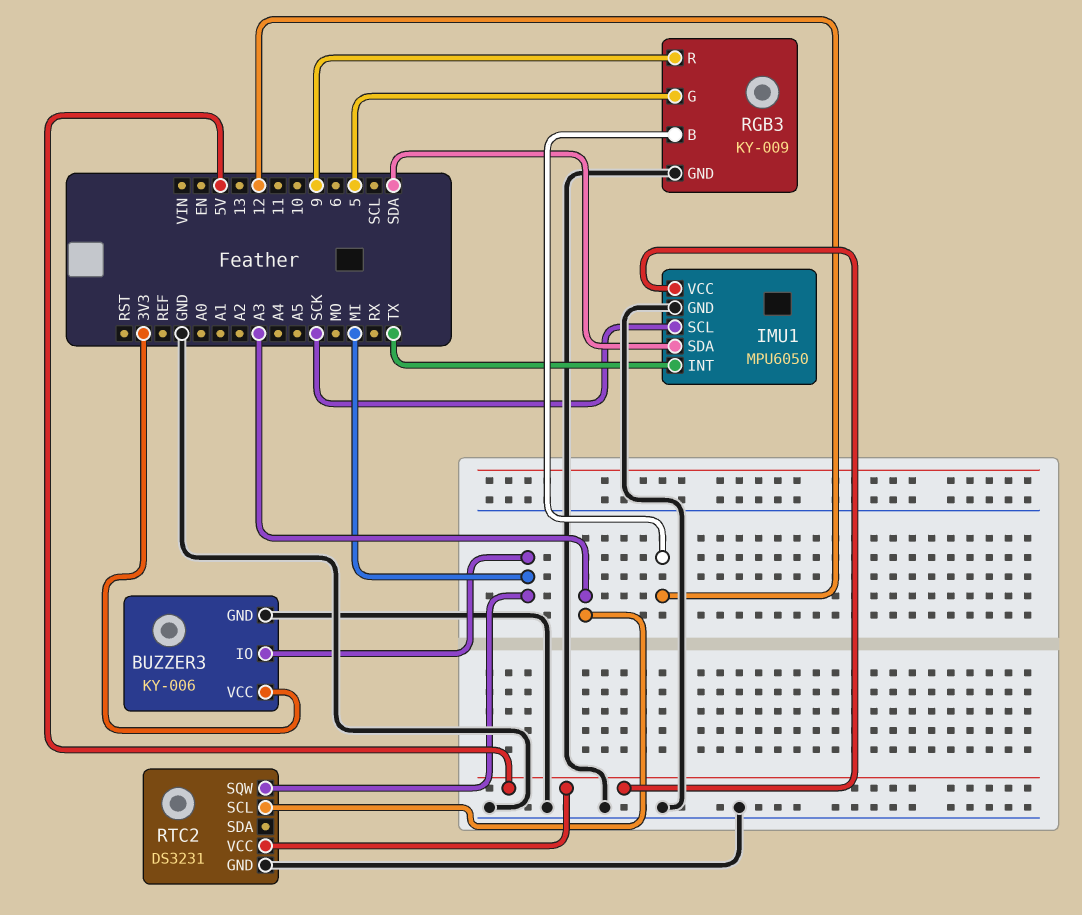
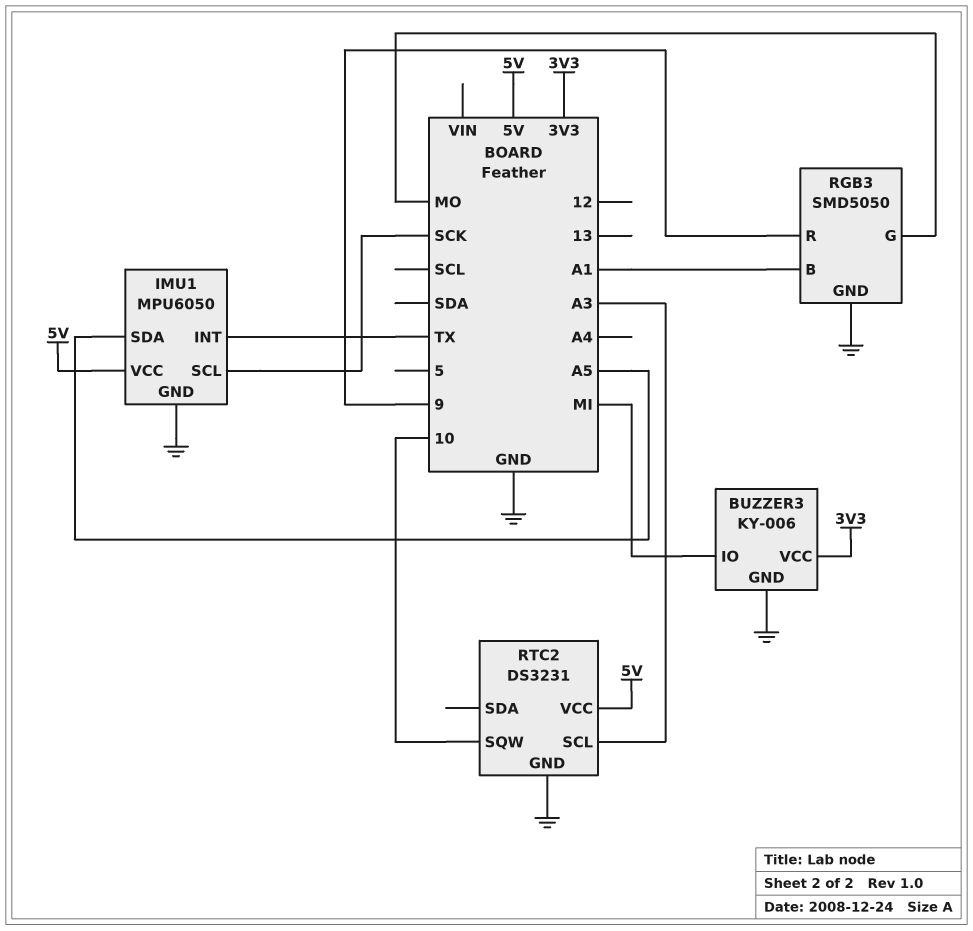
IMU1 pin SDA: SDA -> A5
RGB3: KY-009 -> SMD5050
RGB3 pin B: 12 -> A1
RGB3 pin G: 5 -> MO
RTC2 pin SQW: MI -> 10

